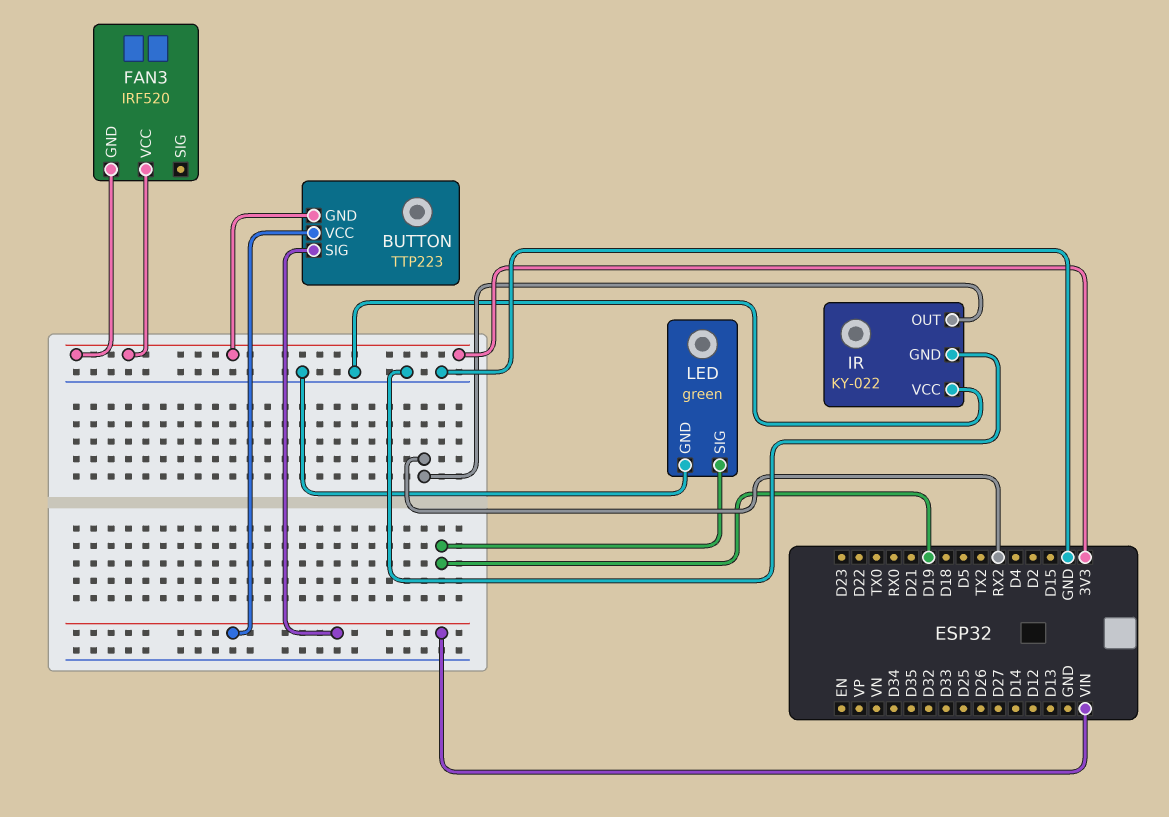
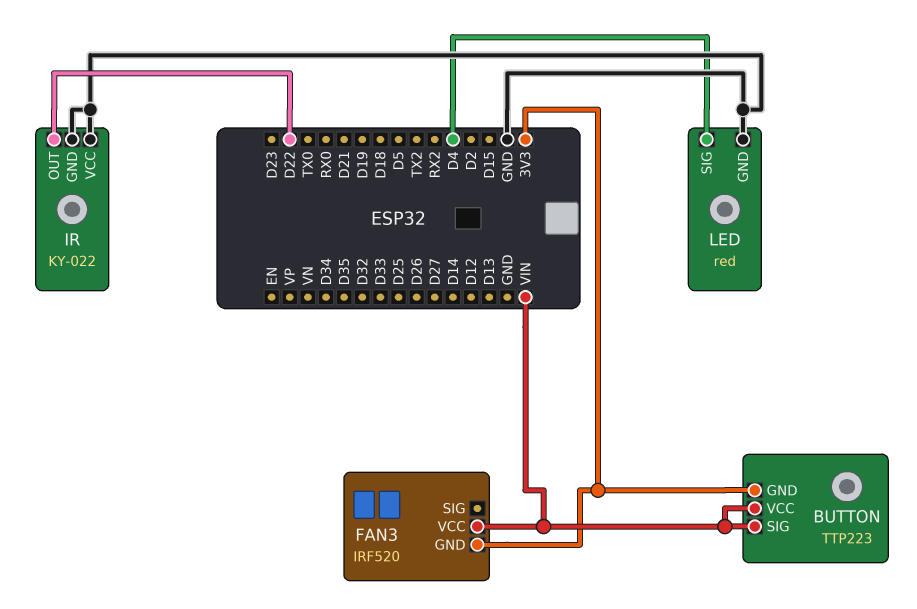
FAN3 pin VCC: 3V3 -> VIN
IR pin OUT: RX2 -> D22
LED: green -> red
LED pin SIG: D19 -> D4

